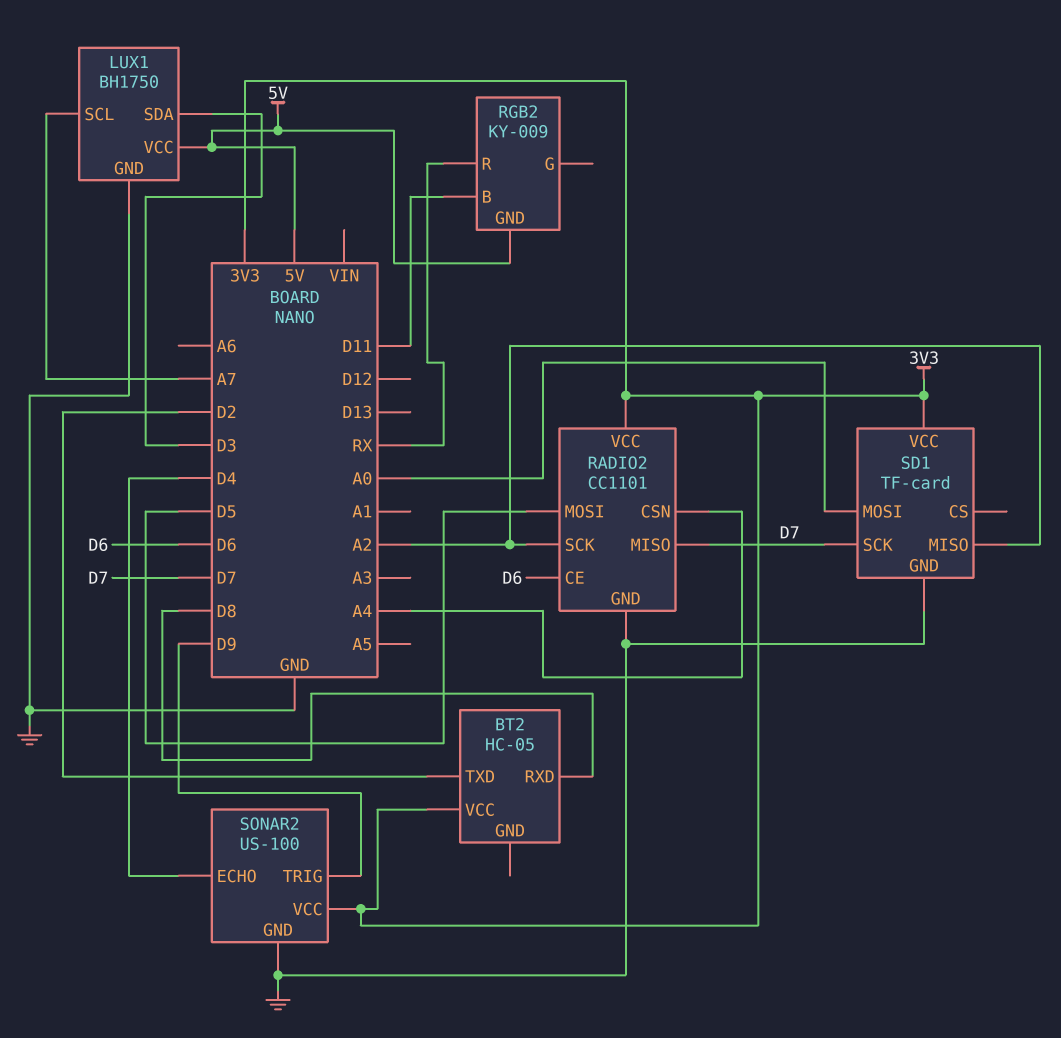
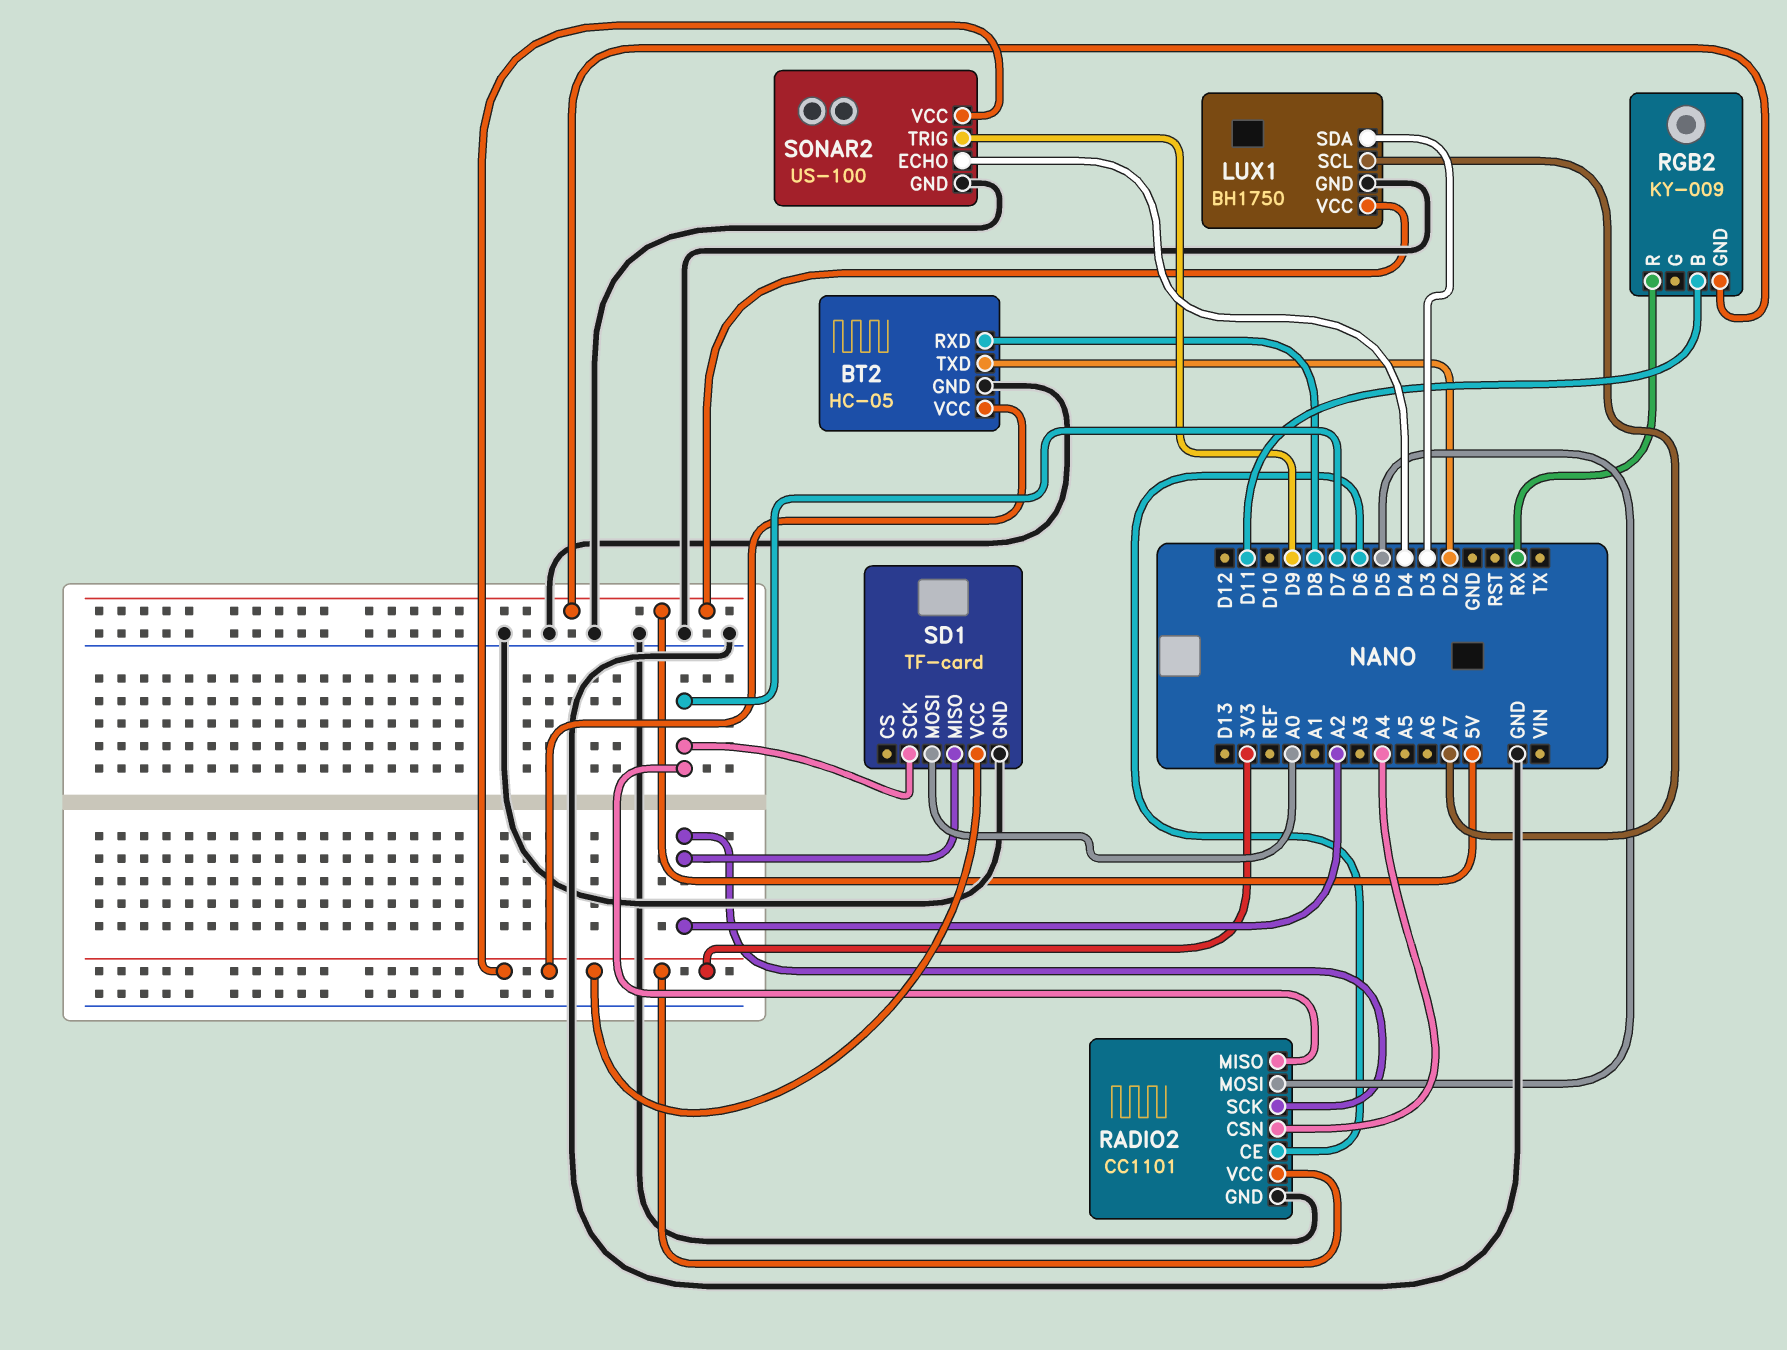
BT2 pin GND: none -> GND

